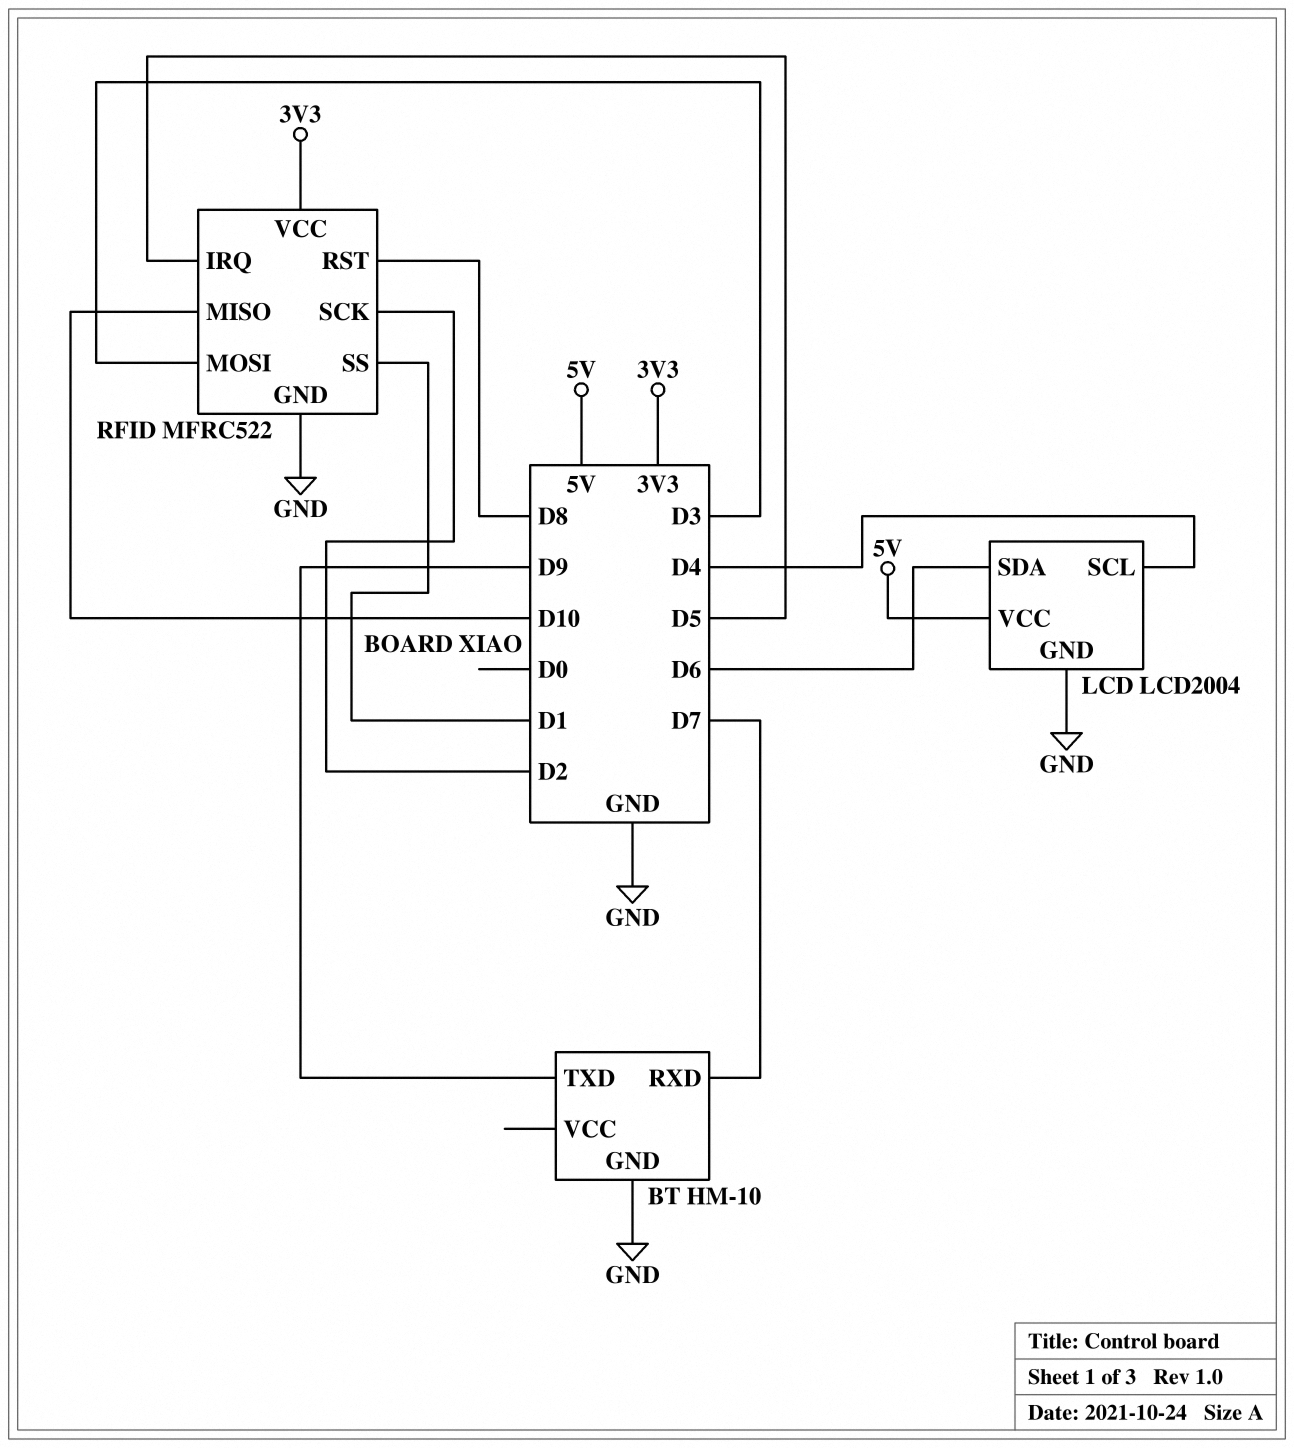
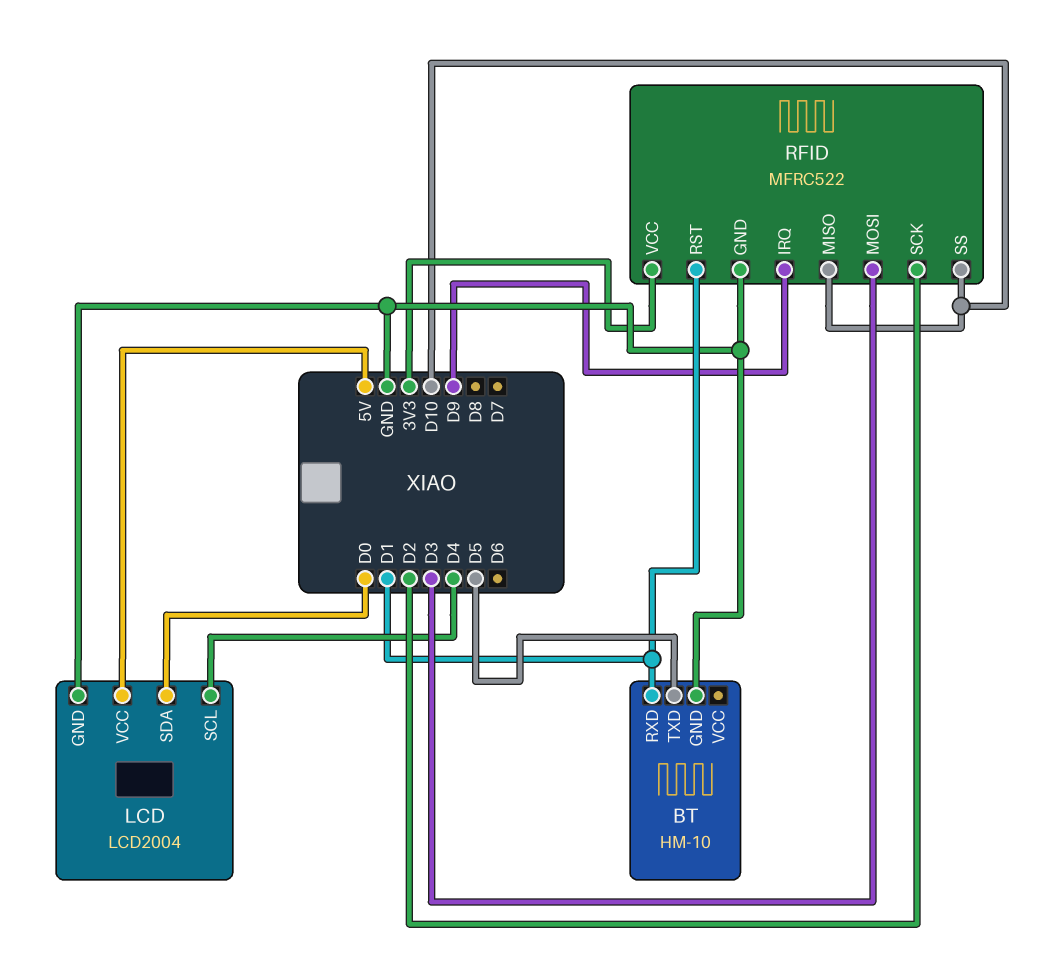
BT pin RXD: D7 -> D1
BT pin TXD: D9 -> D5
LCD pin SDA: D6 -> D0
RFID pin IRQ: D5 -> D9
RFID pin RST: D8 -> D1
RFID pin SS: D1 -> D10

